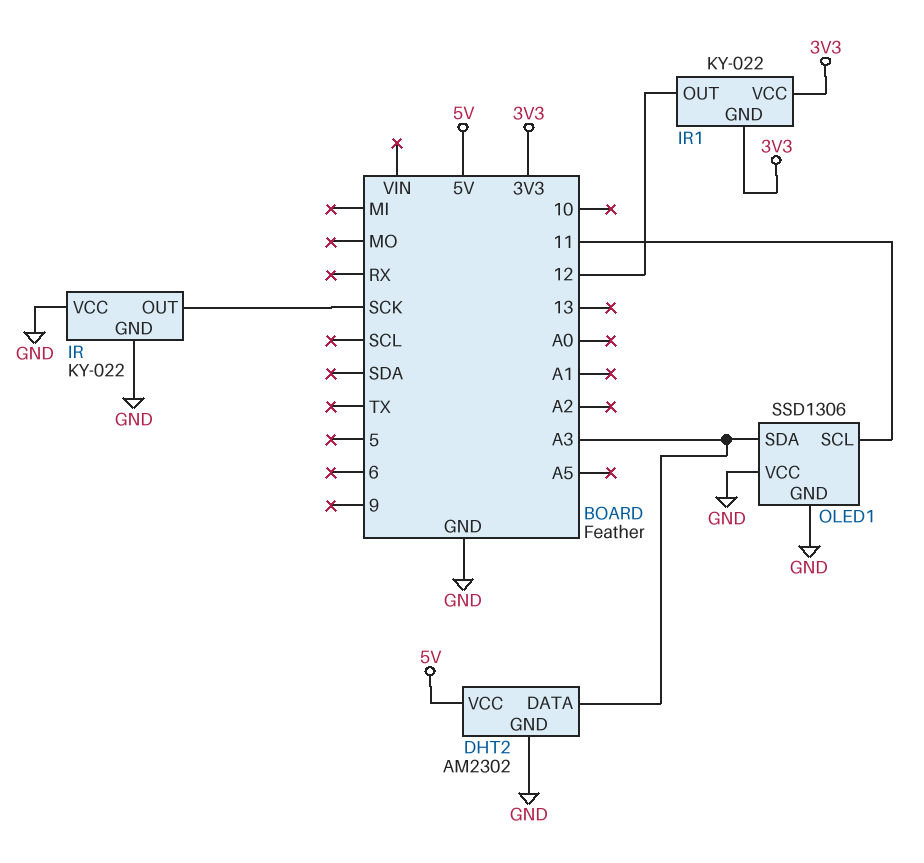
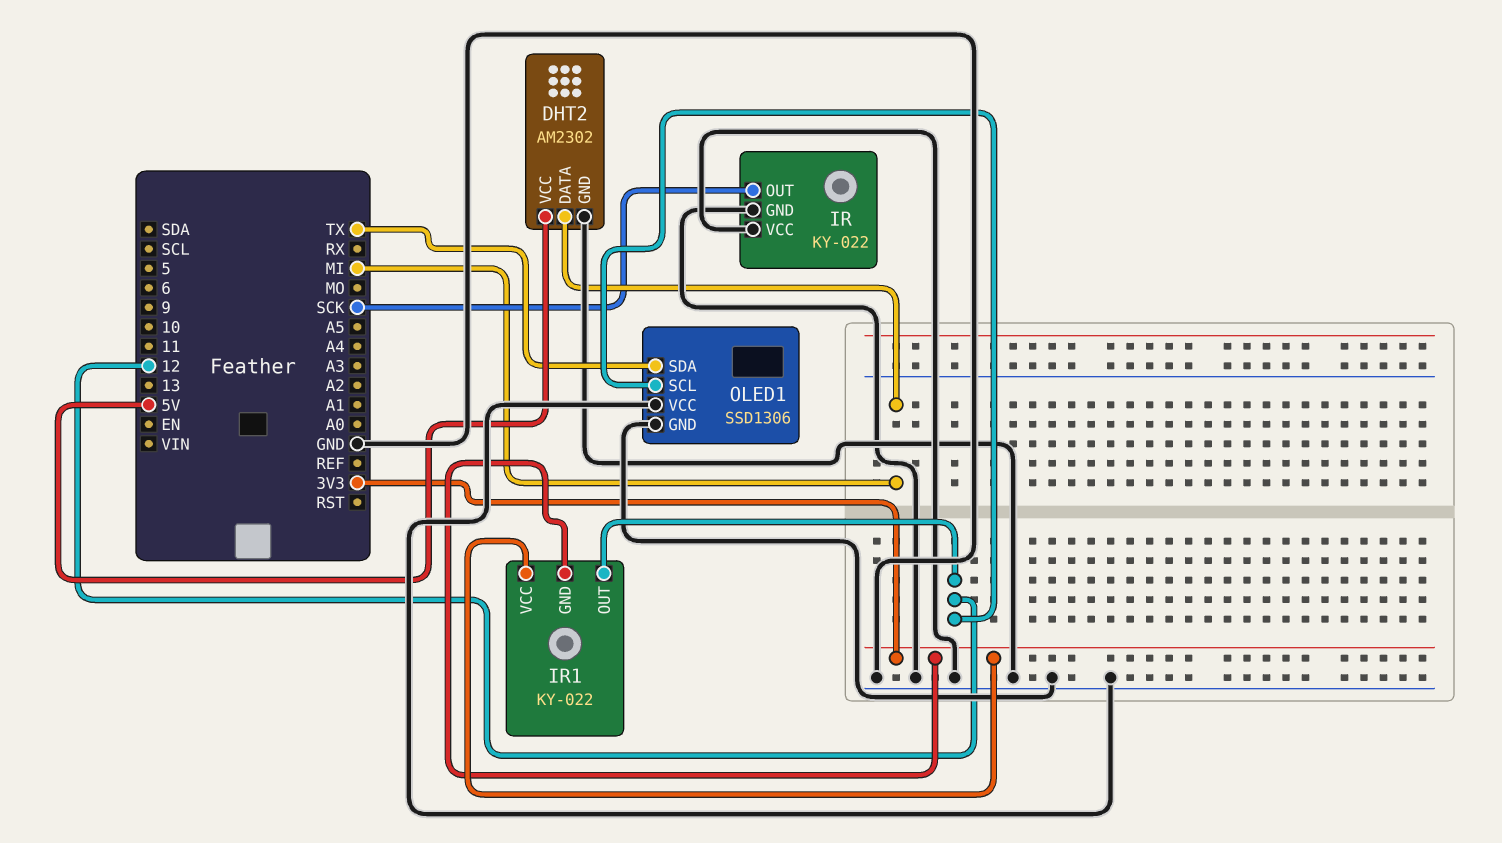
DHT2 pin DATA: A3 -> MI
OLED1 pin SCL: 11 -> 12
OLED1 pin SDA: A3 -> TX

